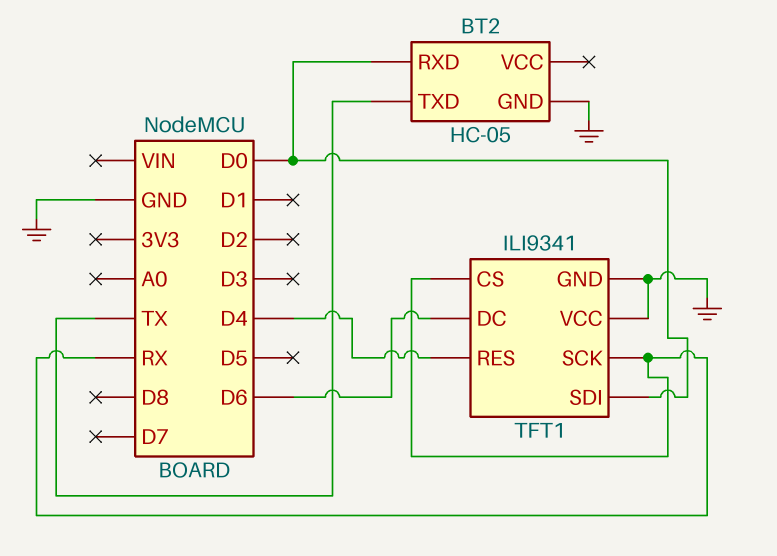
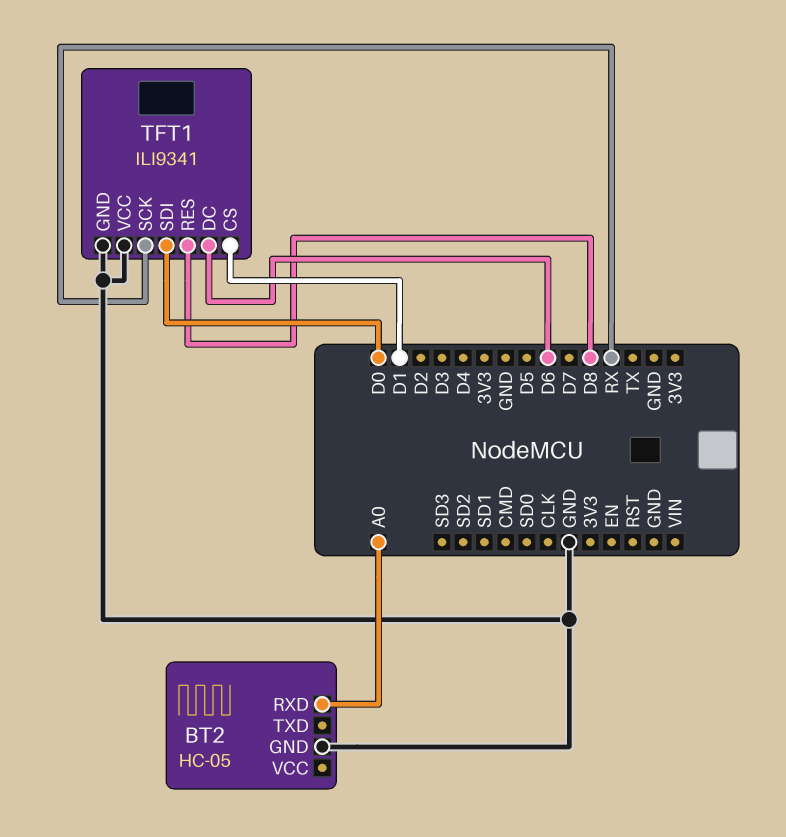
BT2 pin RXD: D0 -> A0
BT2 pin TXD: TX -> none
TFT1 pin CS: RX -> D1
TFT1 pin RES: D4 -> D8

